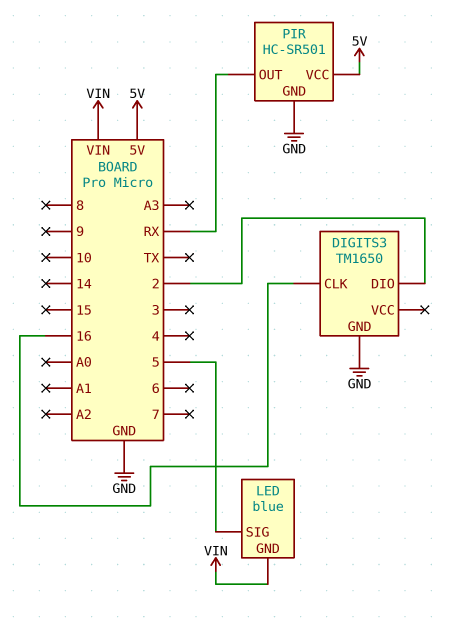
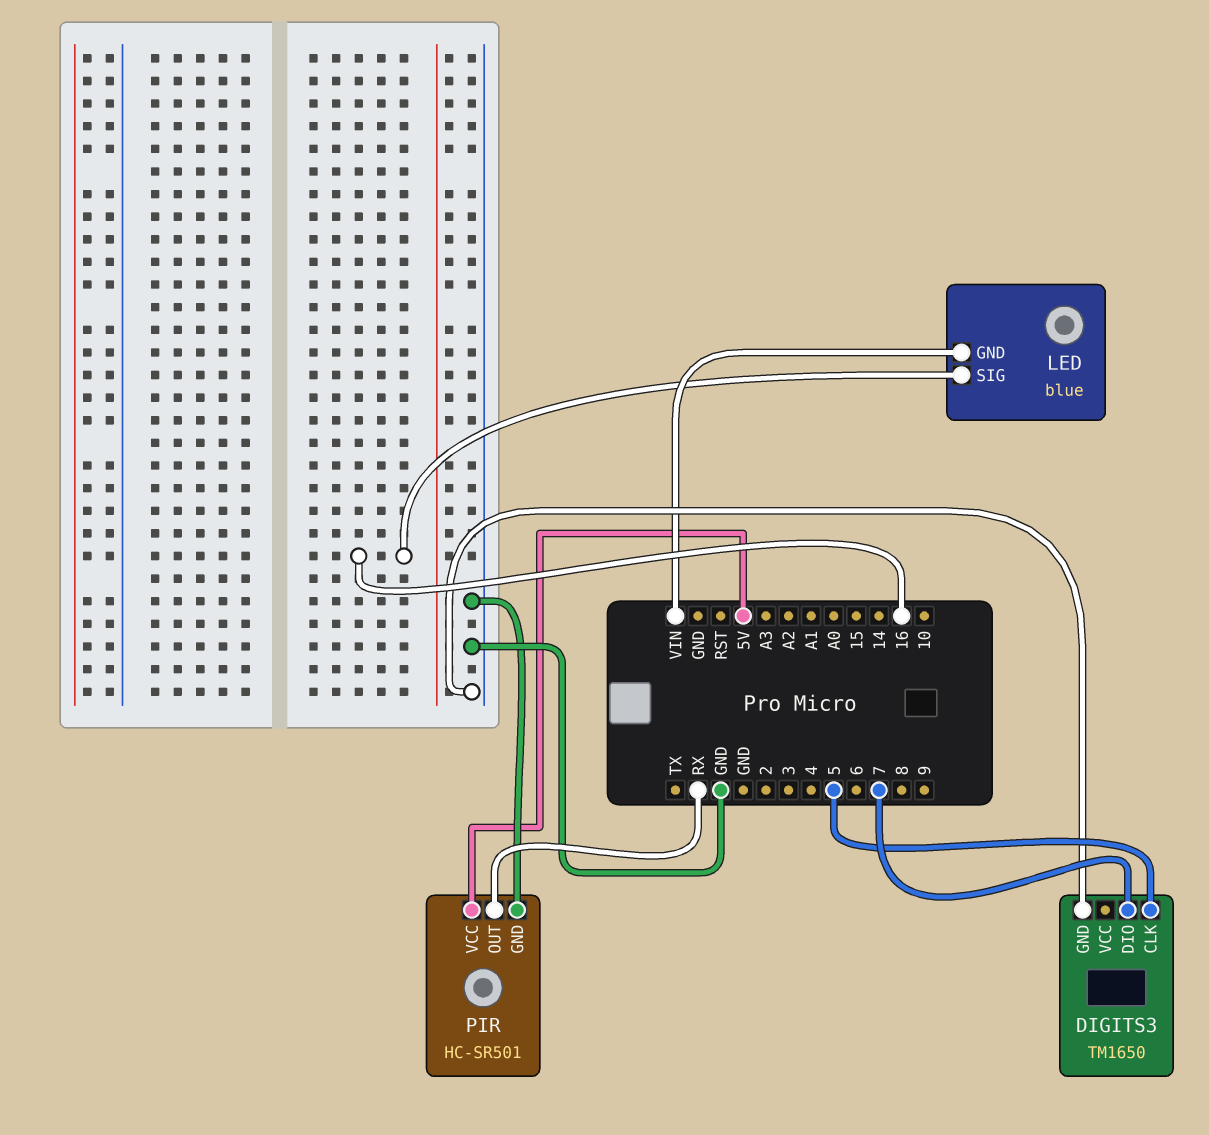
DIGITS3 pin CLK: 16 -> 5
DIGITS3 pin DIO: 2 -> 7
LED pin SIG: 5 -> 16

